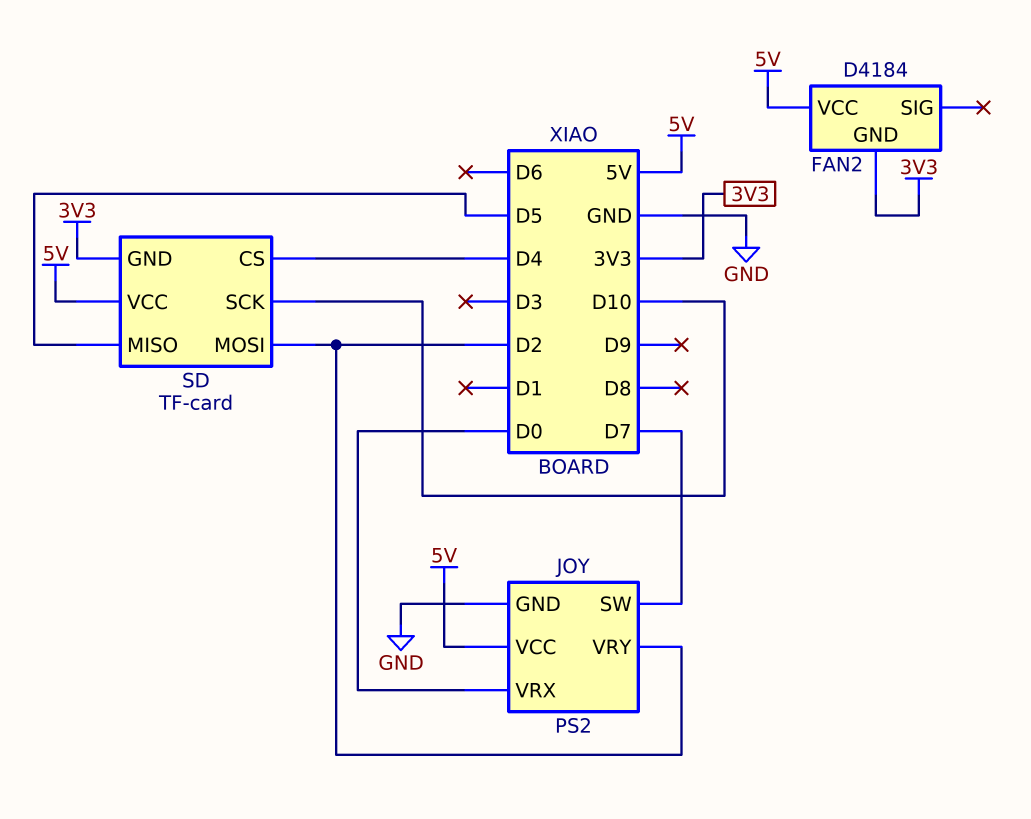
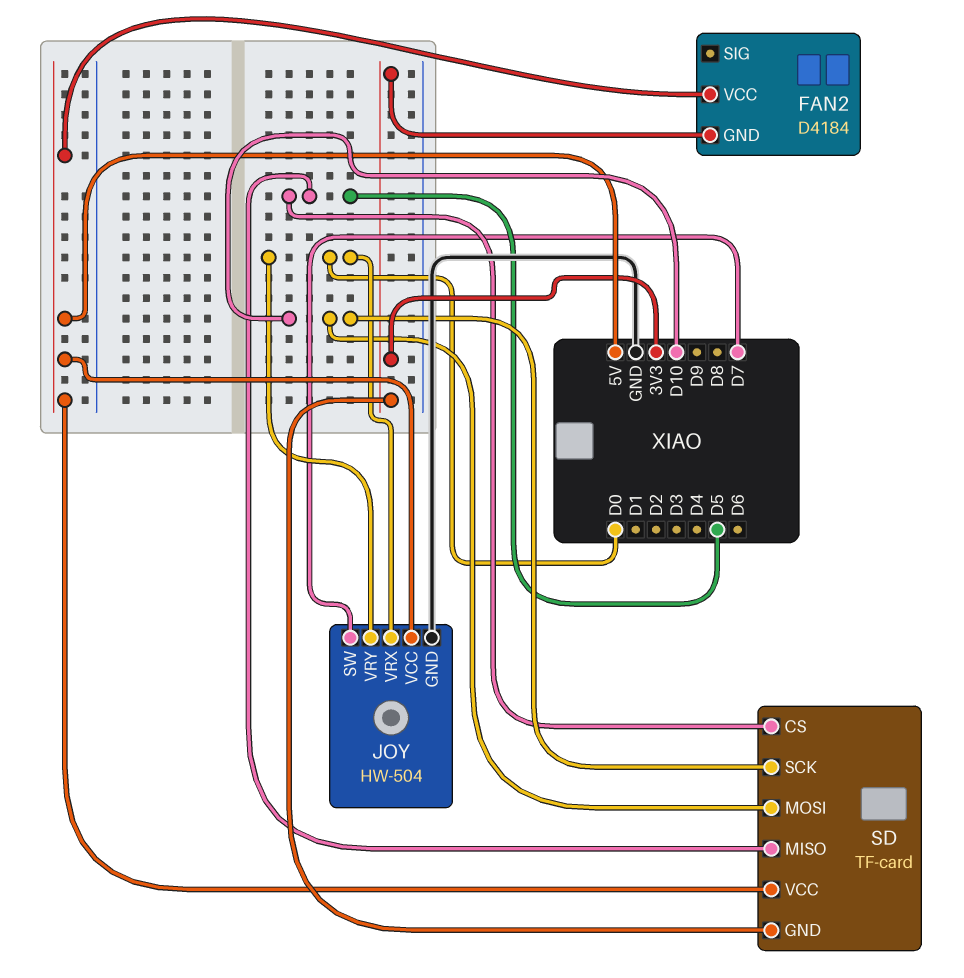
JOY: PS2 -> HW-504
JOY pin VRY: D2 -> D0
SD pin CS: D4 -> D5
SD pin MOSI: D2 -> D10

